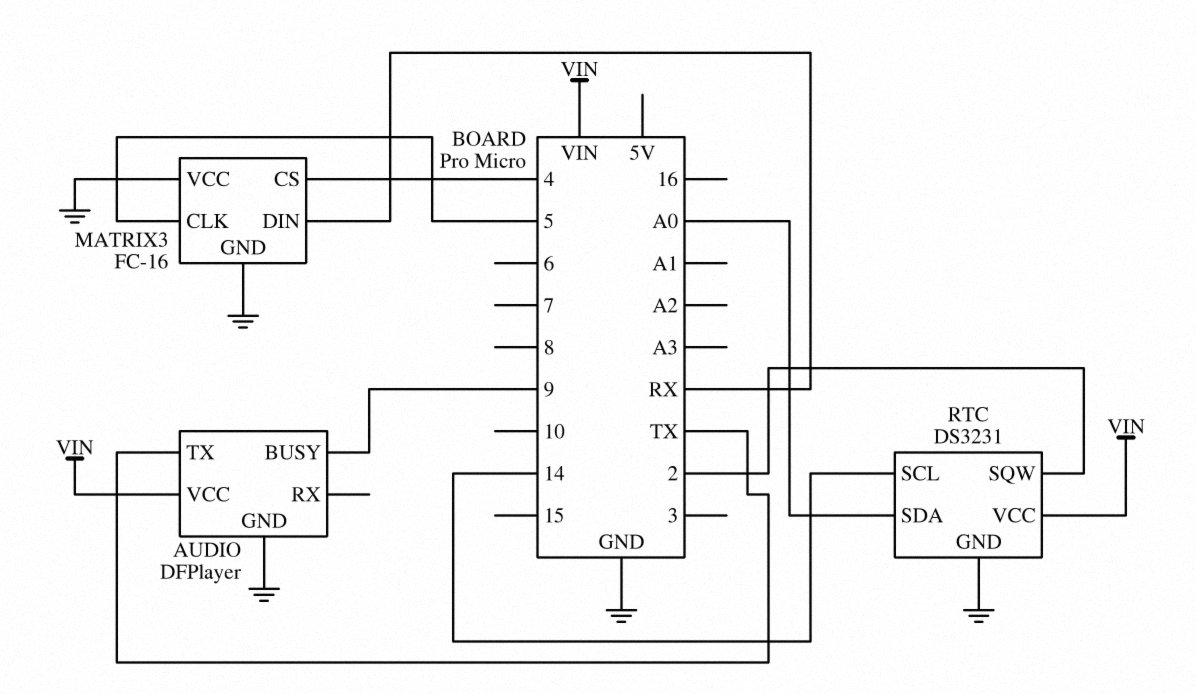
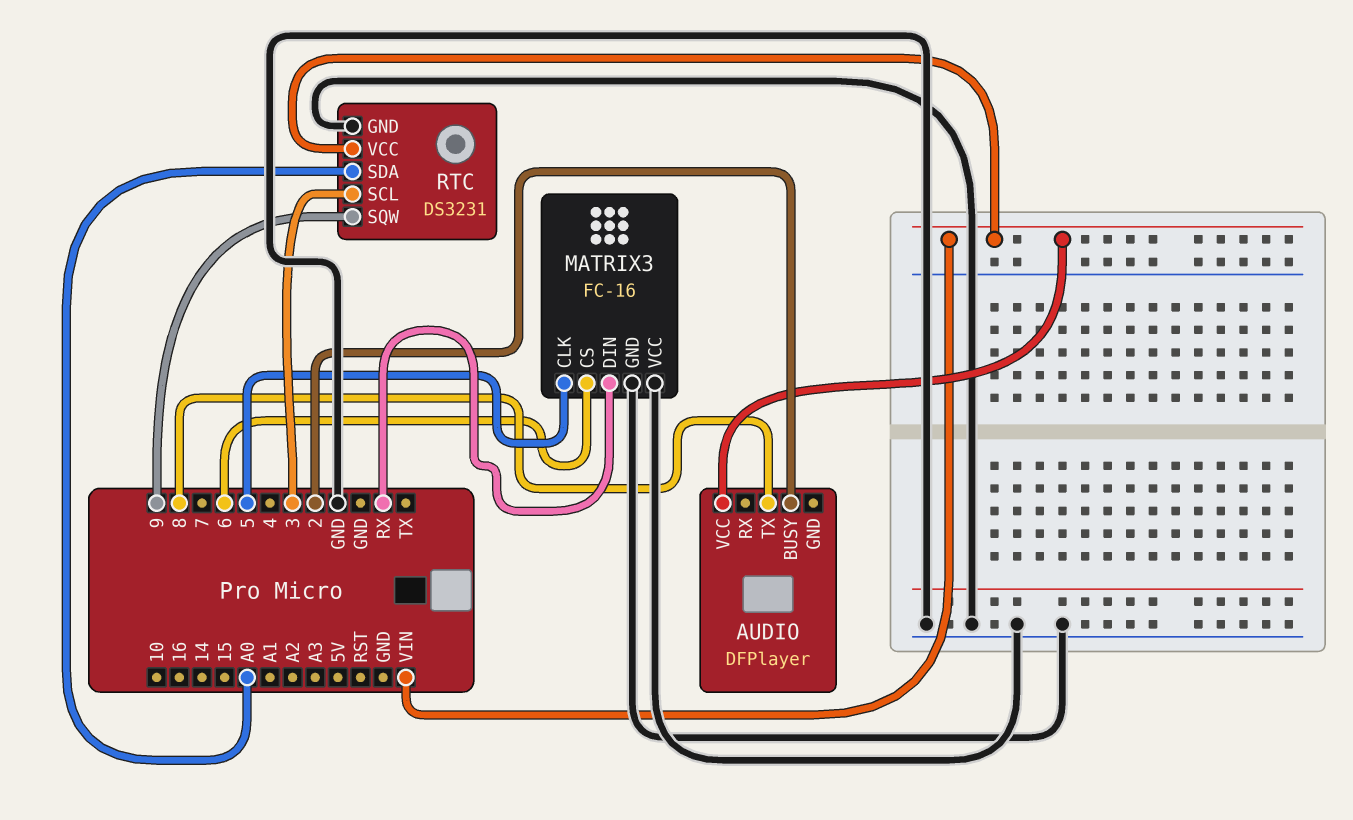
AUDIO pin BUSY: 9 -> 2
AUDIO pin GND: GND -> none
AUDIO pin TX: TX -> 8
MATRIX3 pin CS: 4 -> 6
RTC pin SCL: 14 -> 3
RTC pin SQW: 2 -> 9

